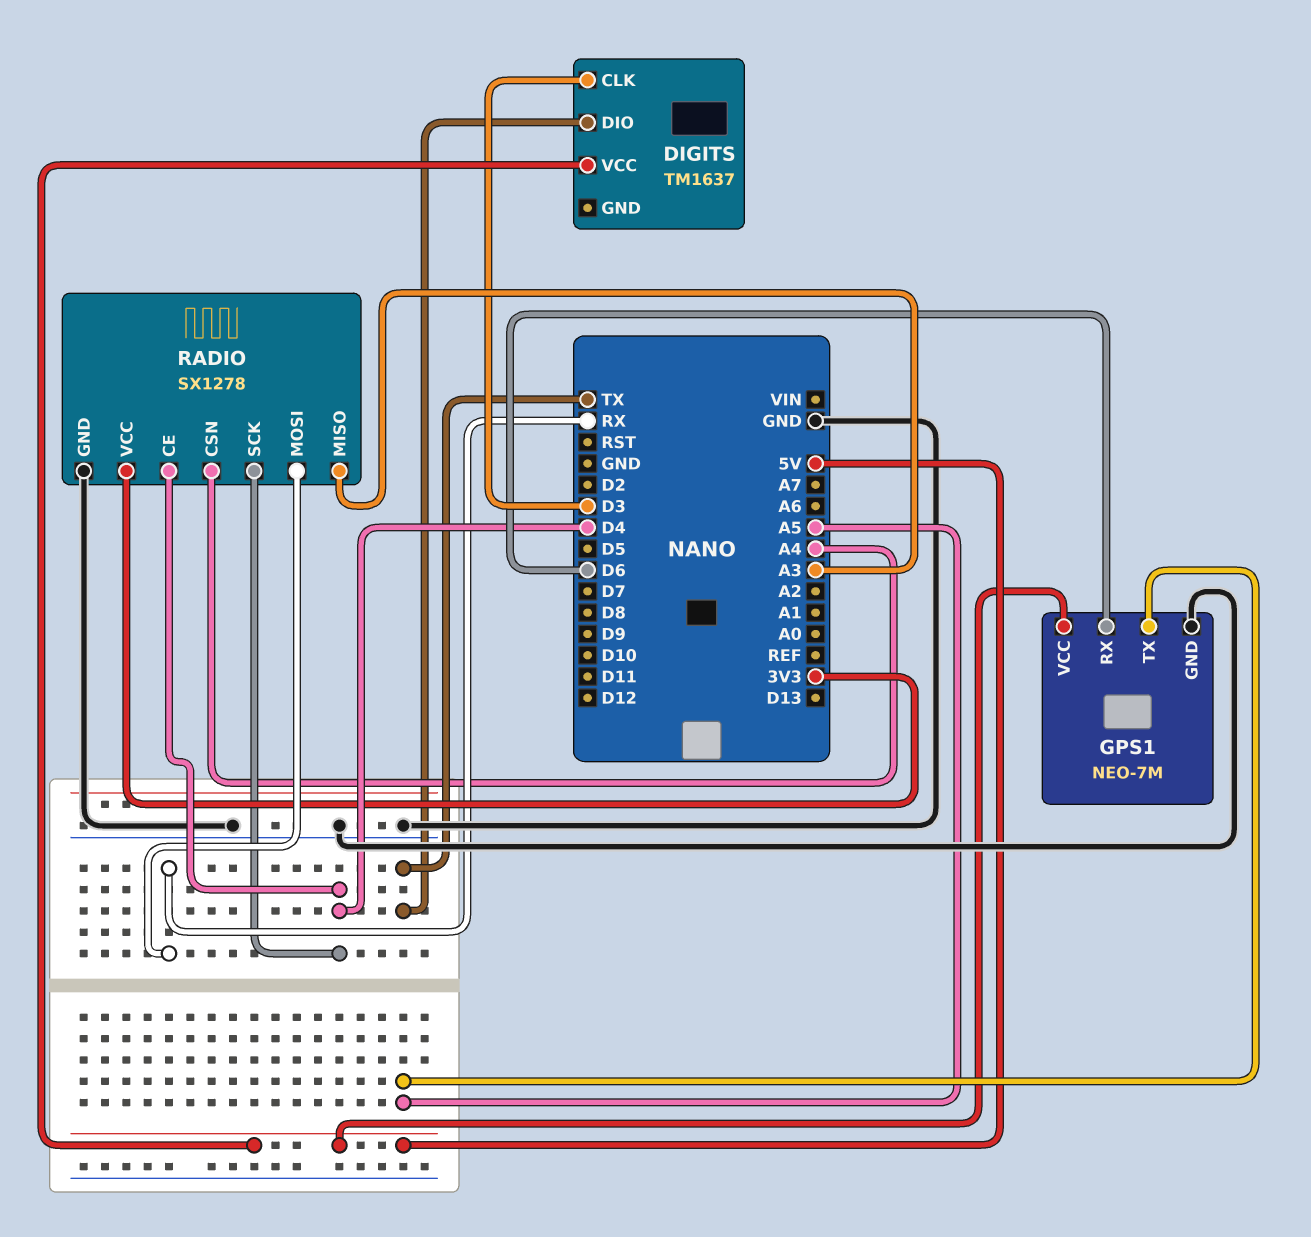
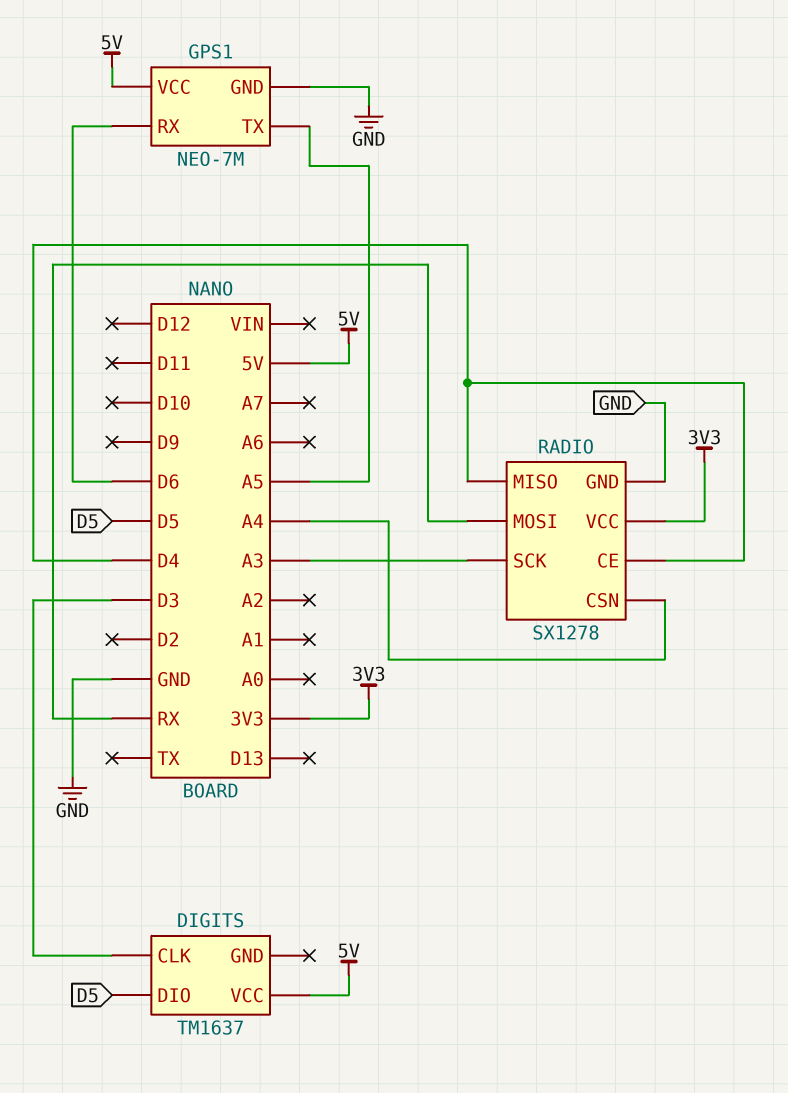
DIGITS pin DIO: TX -> D5
RADIO pin MISO: A3 -> D4
RADIO pin SCK: D4 -> A3

